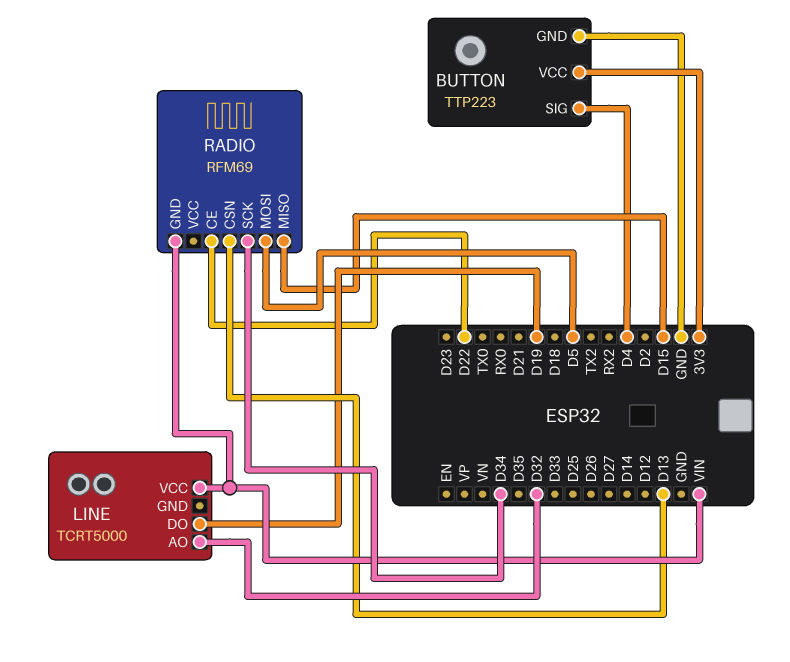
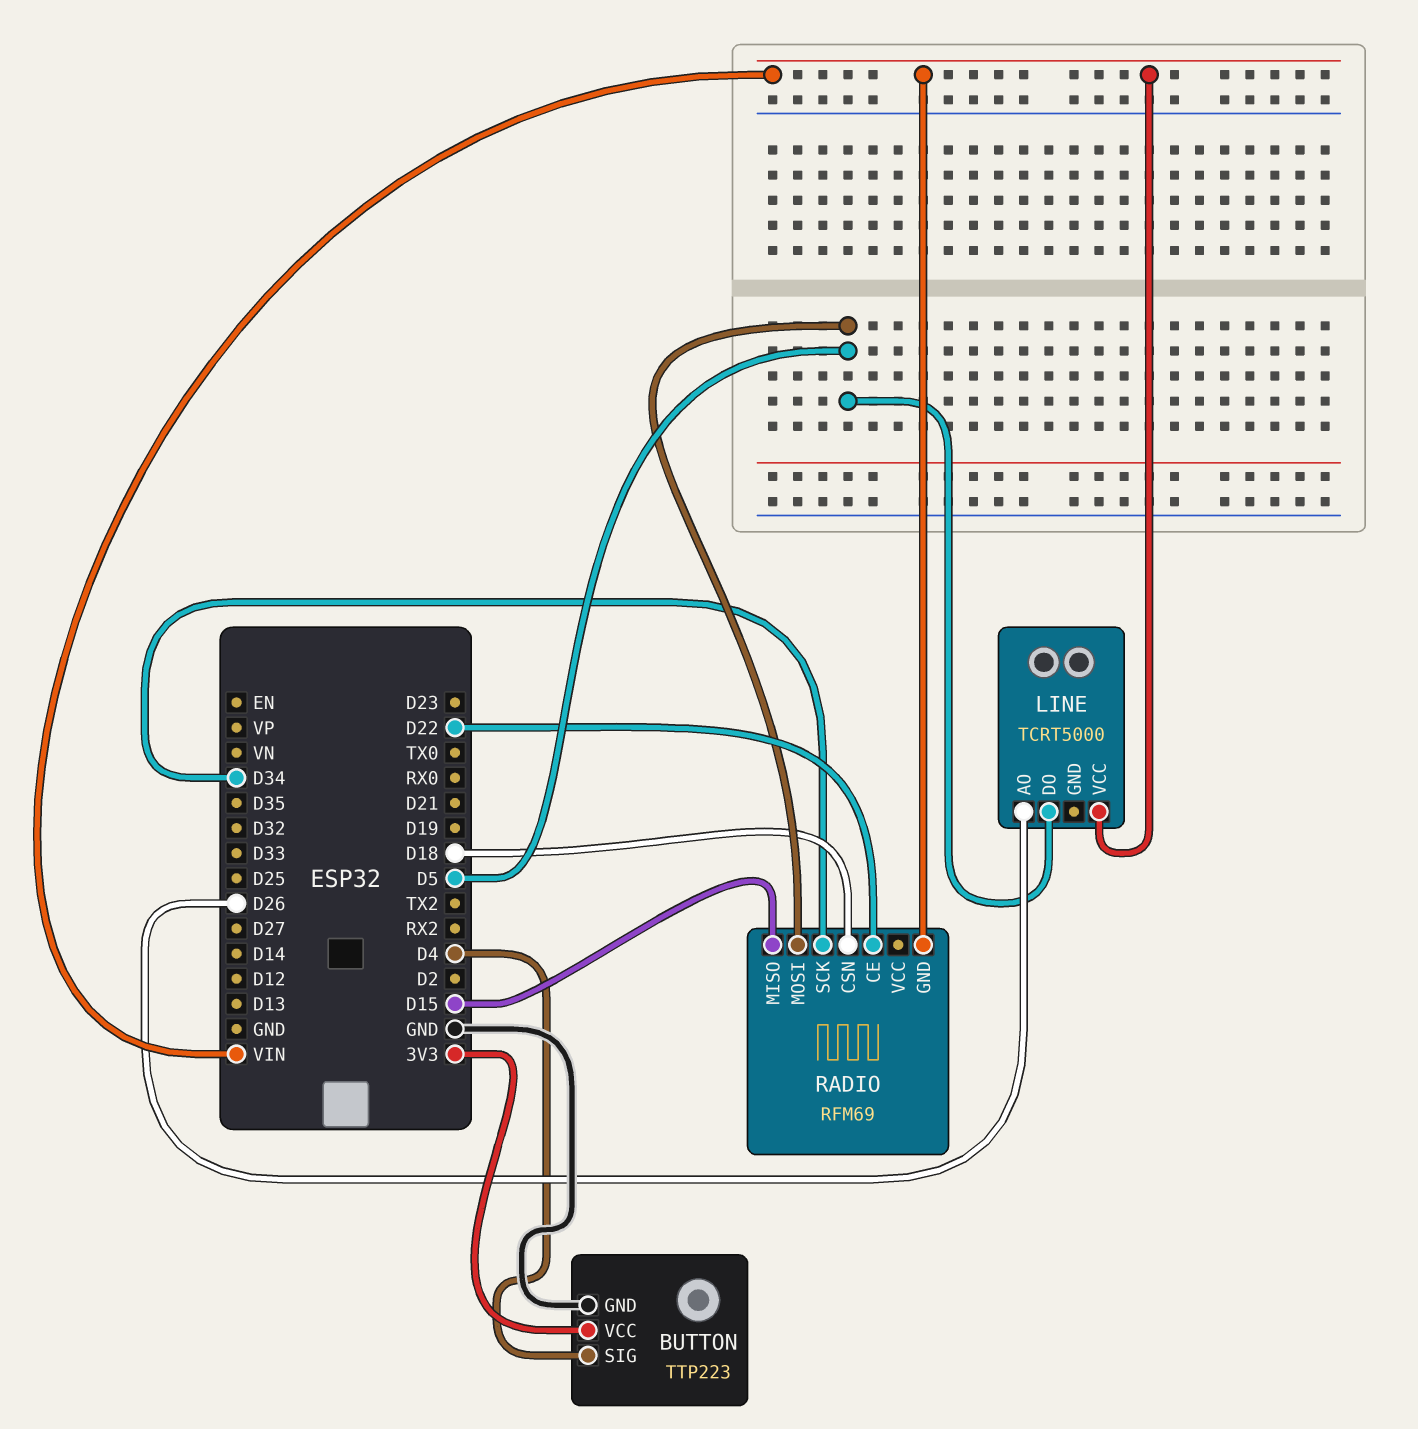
LINE pin AO: D32 -> D26
LINE pin DO: D19 -> D5
RADIO pin CSN: D13 -> D18

